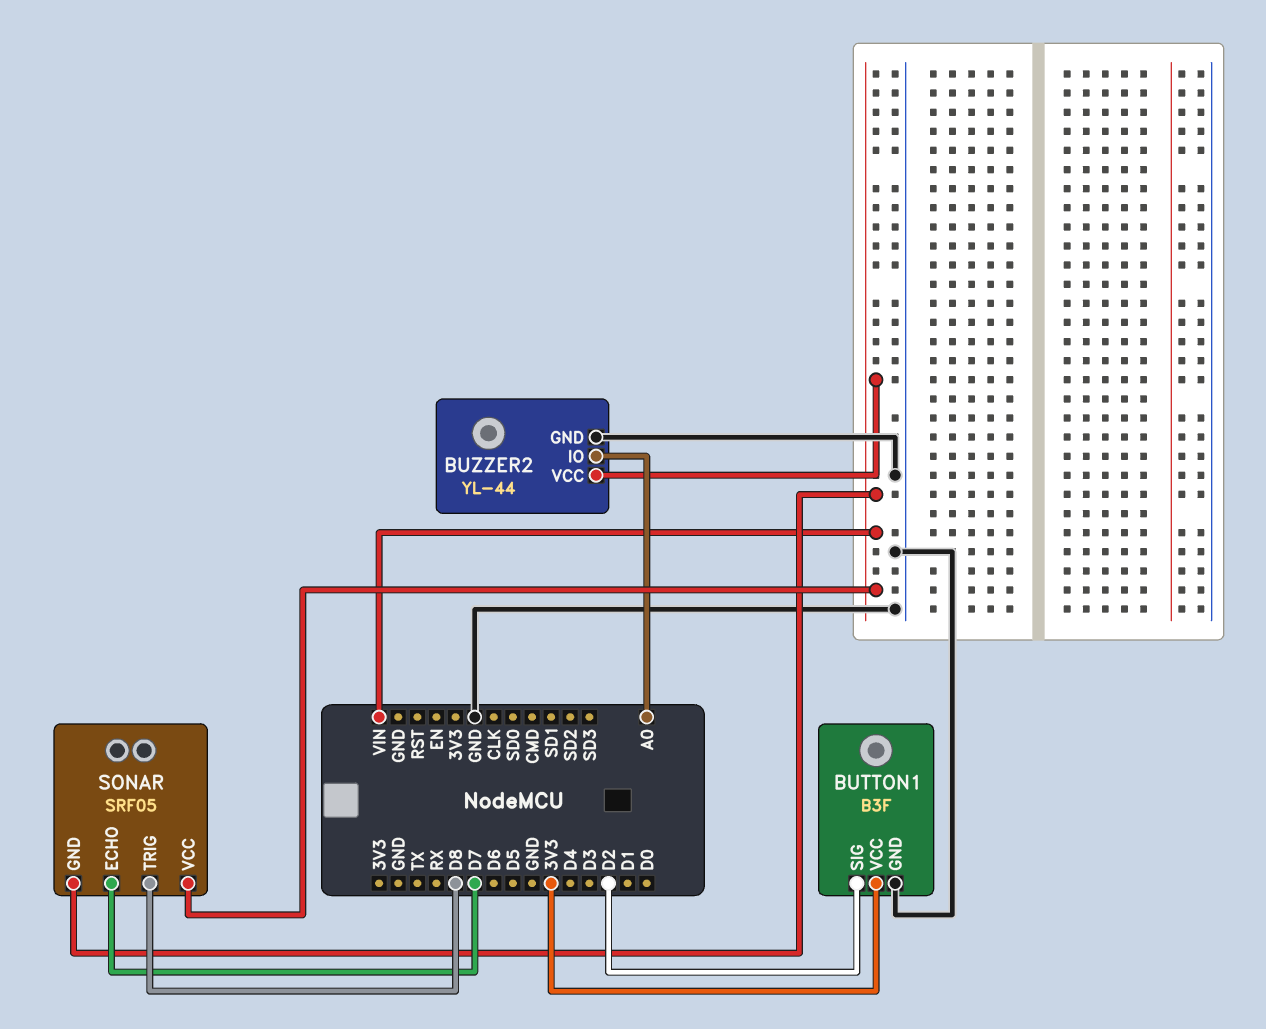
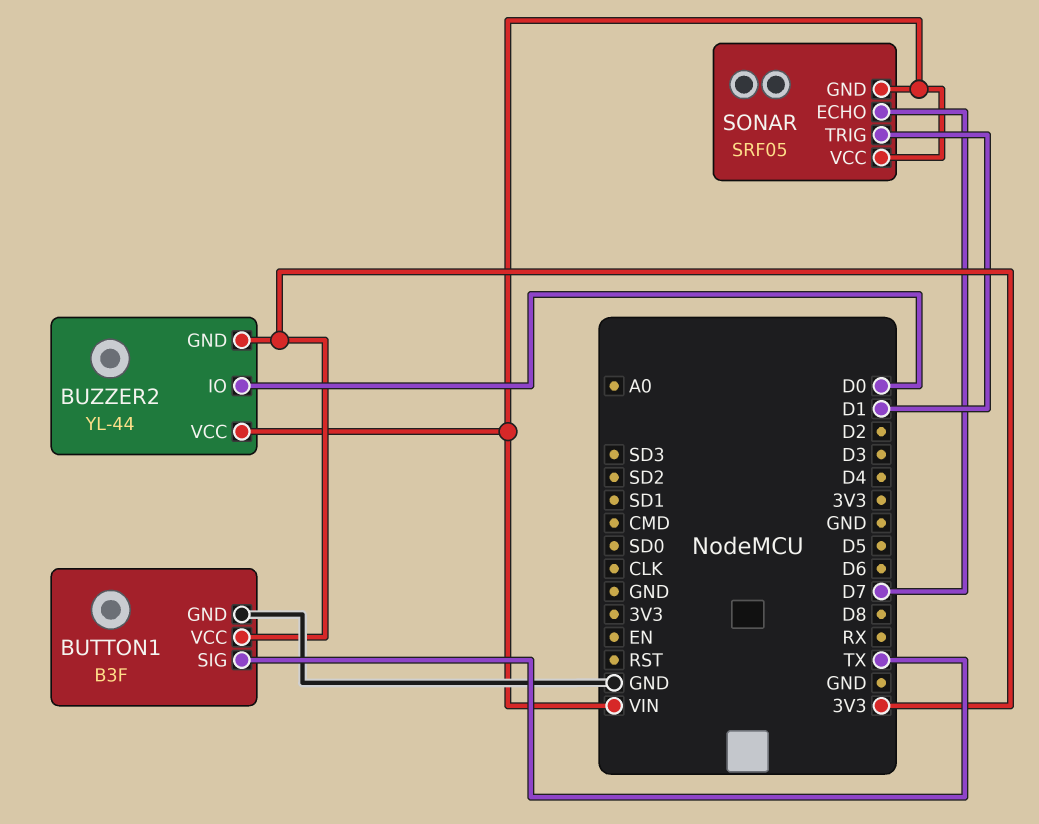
BUTTON1 pin SIG: D2 -> TX
BUZZER2 pin GND: GND -> 3V3
BUZZER2 pin IO: A0 -> D0
SONAR pin TRIG: D8 -> D1

